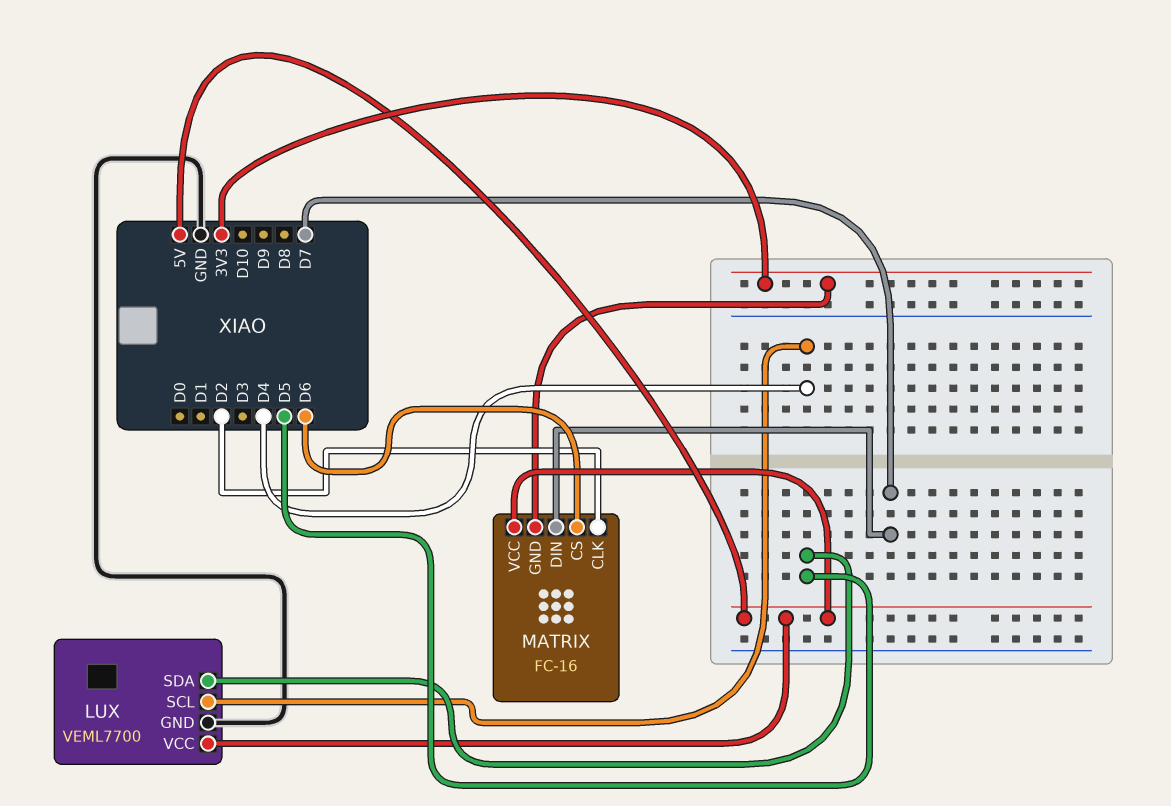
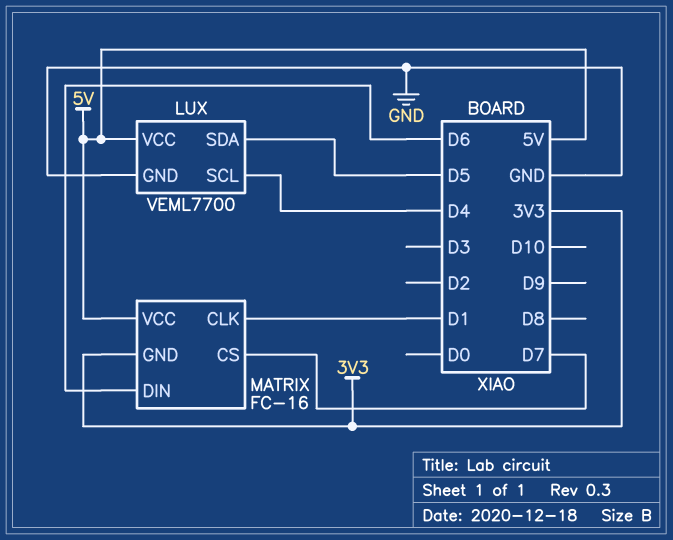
MATRIX pin CLK: D2 -> D1
MATRIX pin CS: D6 -> D7
MATRIX pin DIN: D7 -> D6

